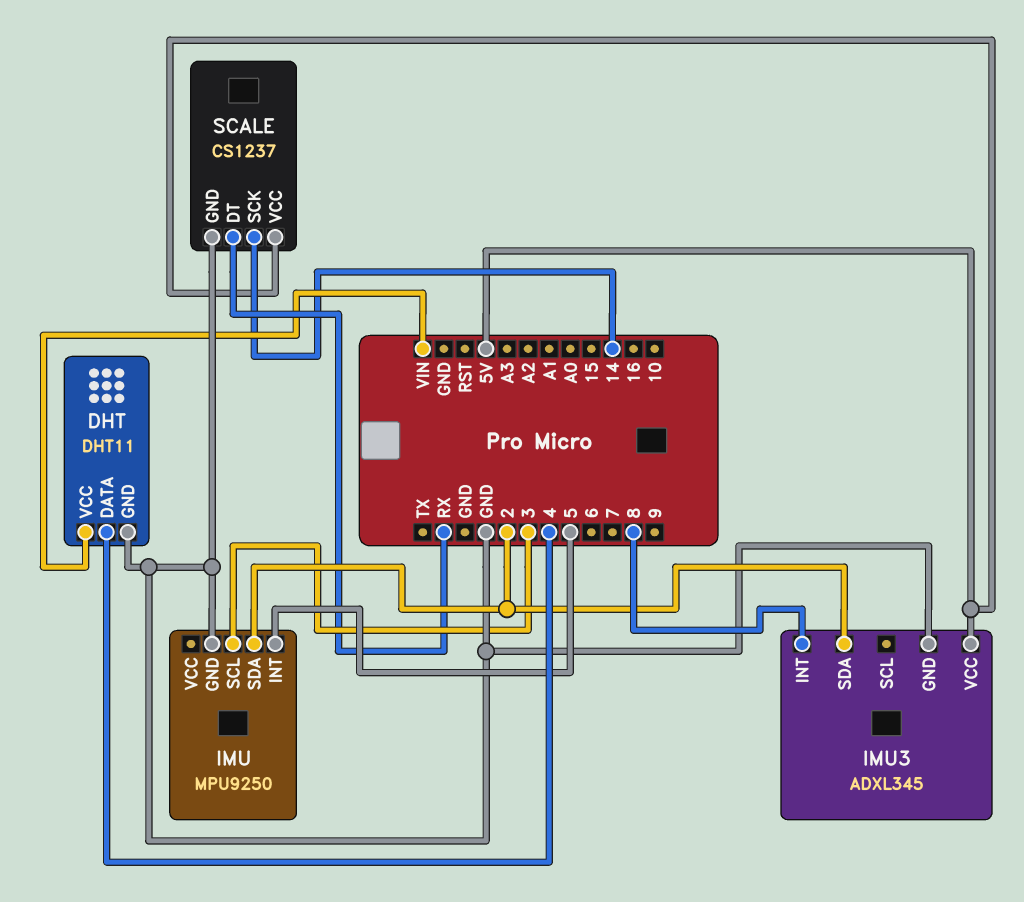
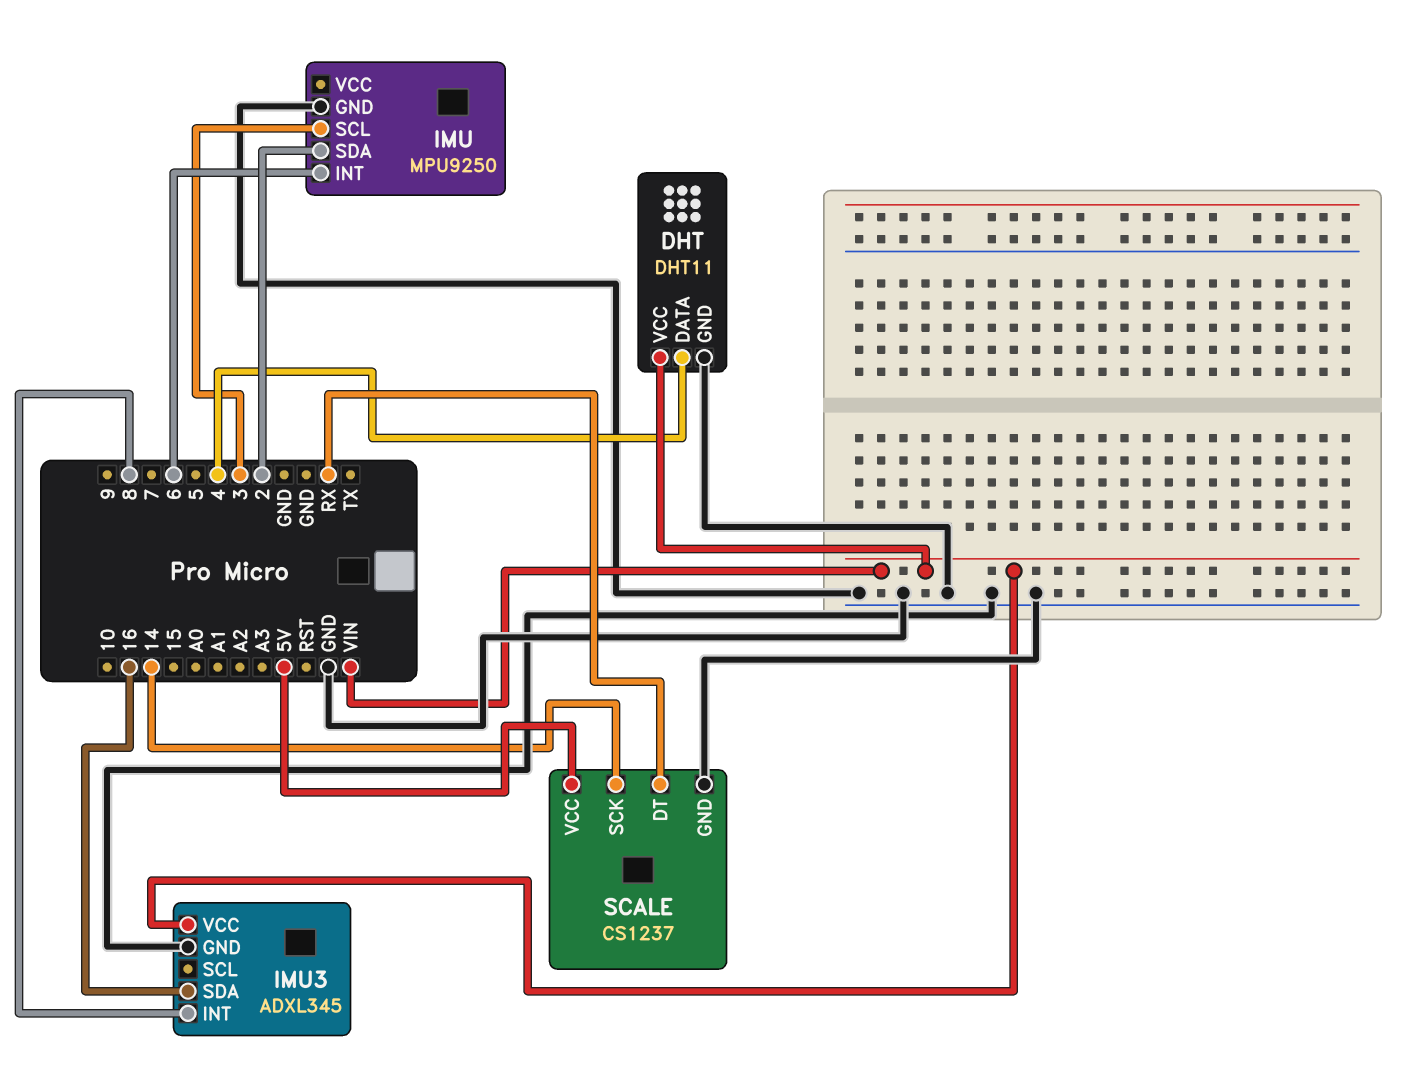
IMU pin INT: 5 -> 6
IMU3 pin SDA: 2 -> 16
IMU3 pin VCC: 5V -> VIN

